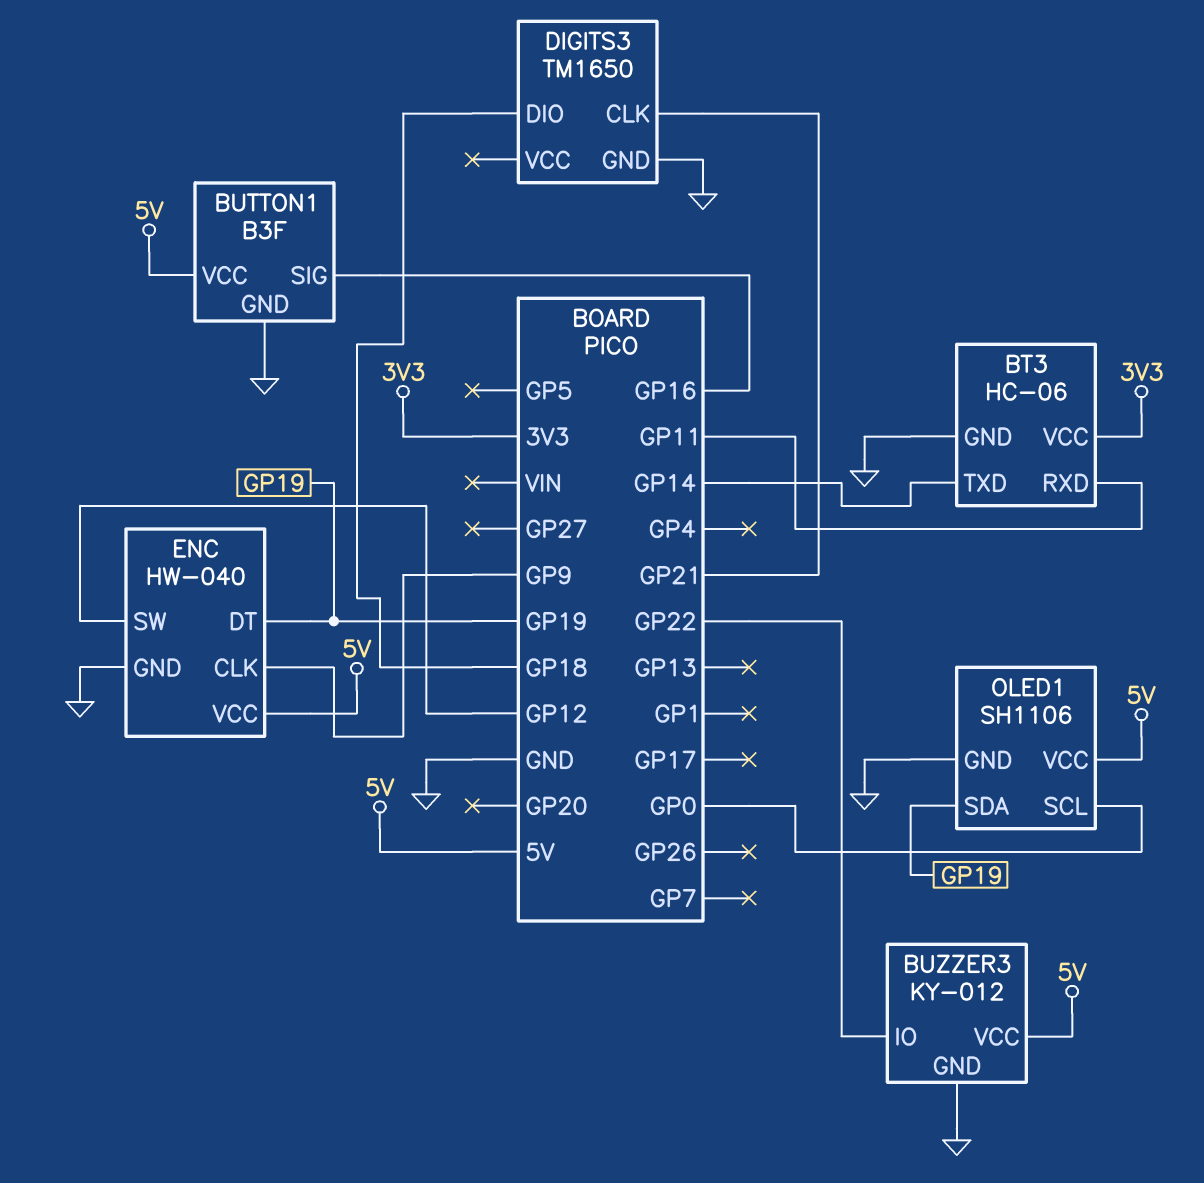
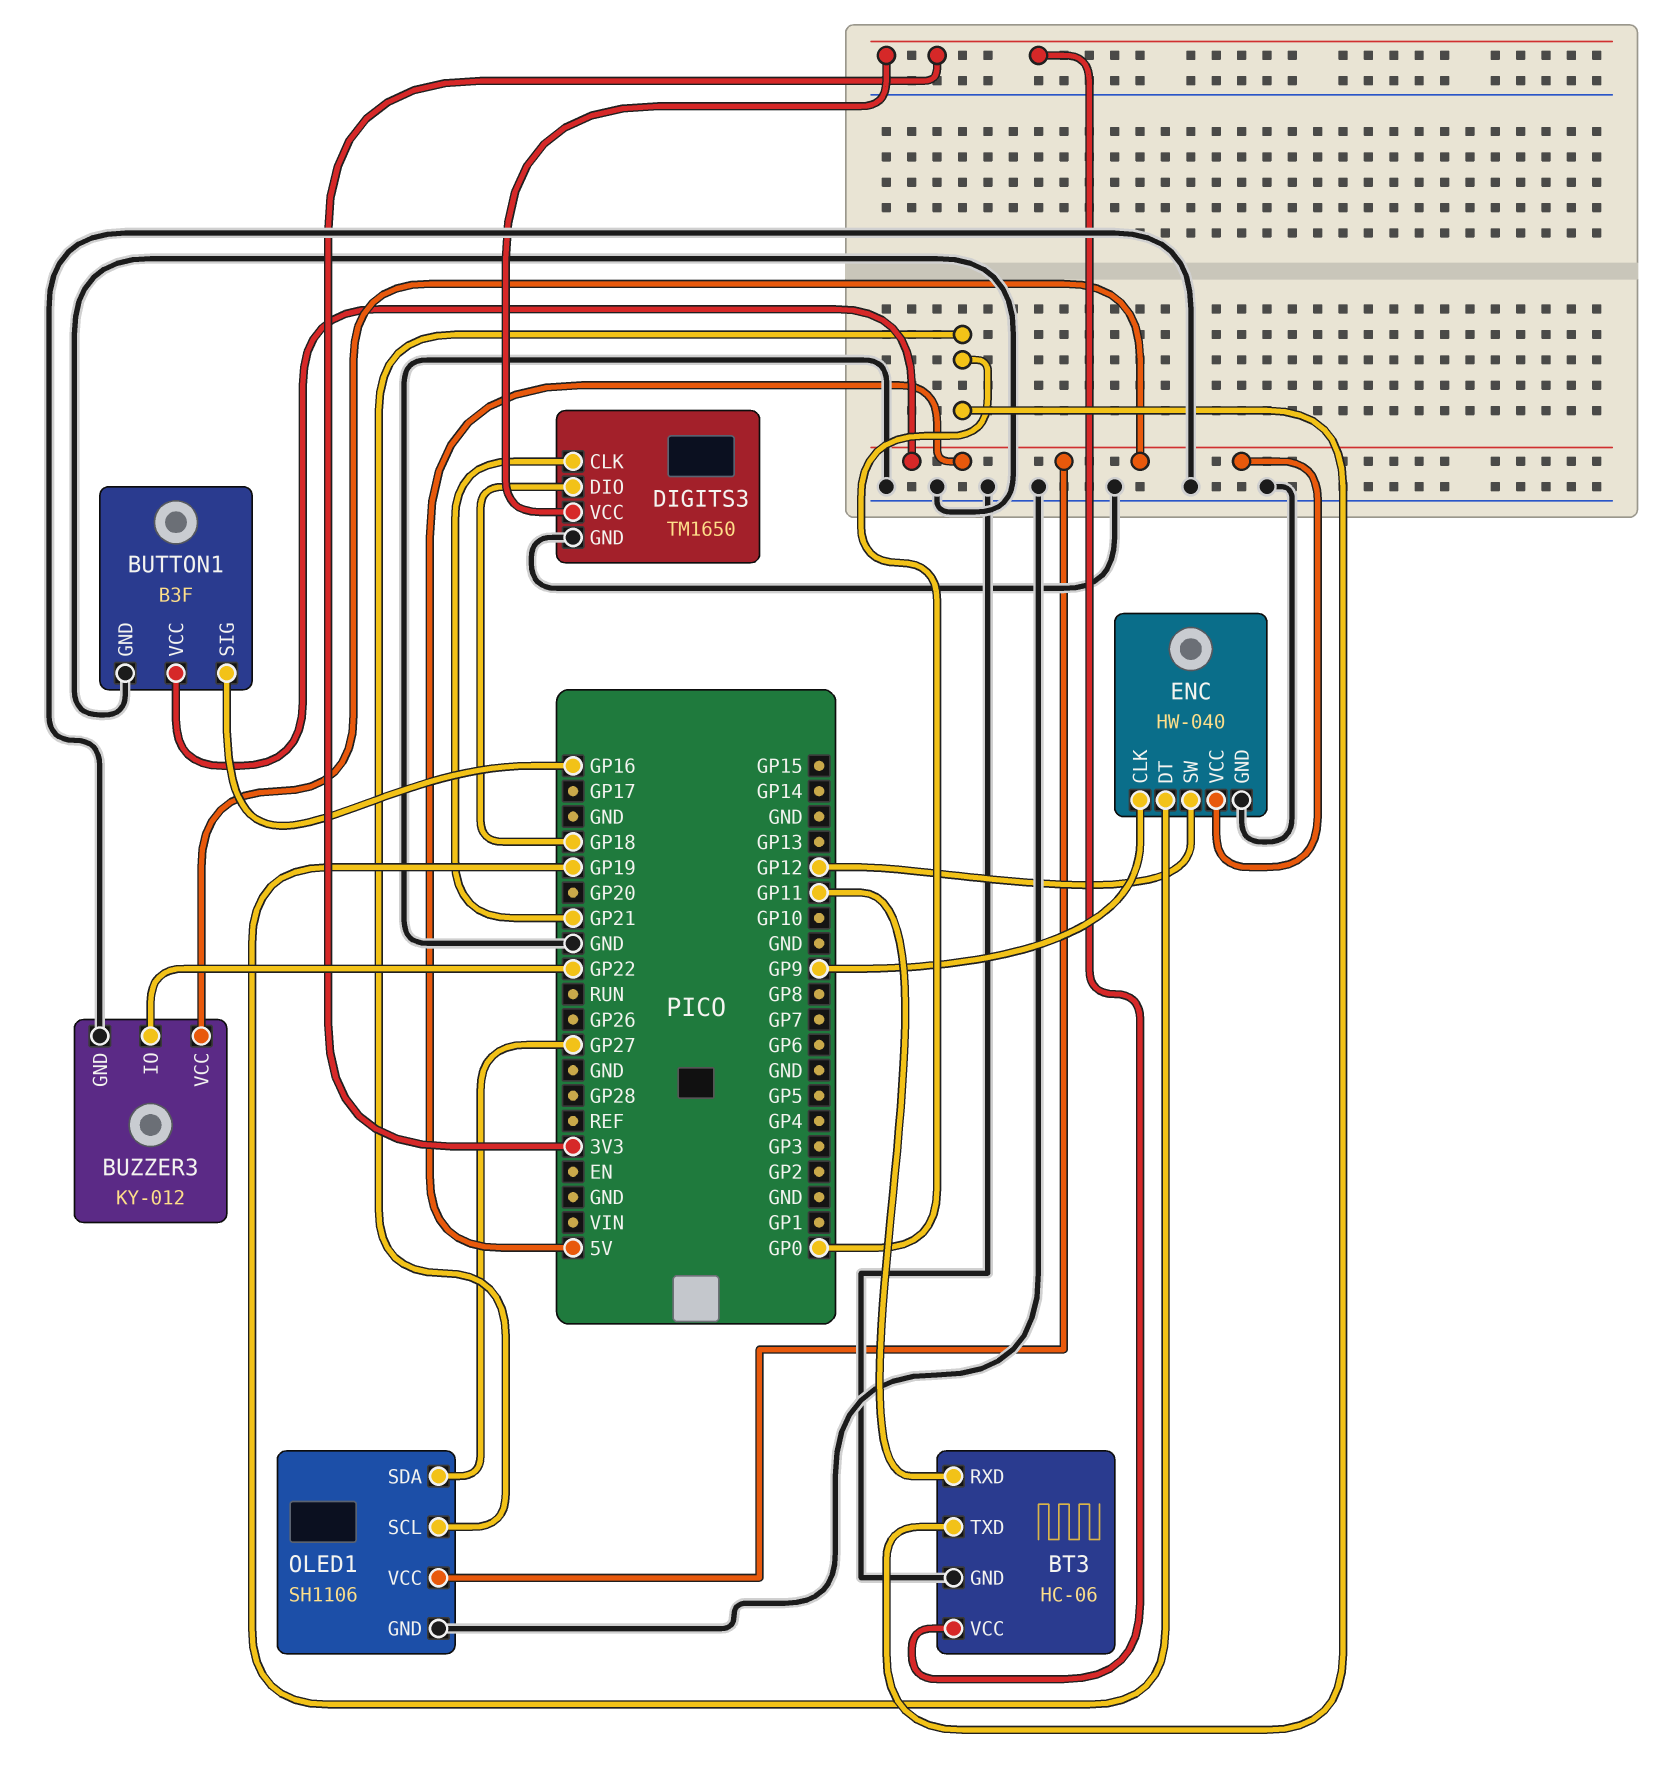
BT3 pin TXD: GP14 -> GP0
DIGITS3 pin VCC: none -> 3V3
OLED1 pin SDA: GP19 -> GP27

